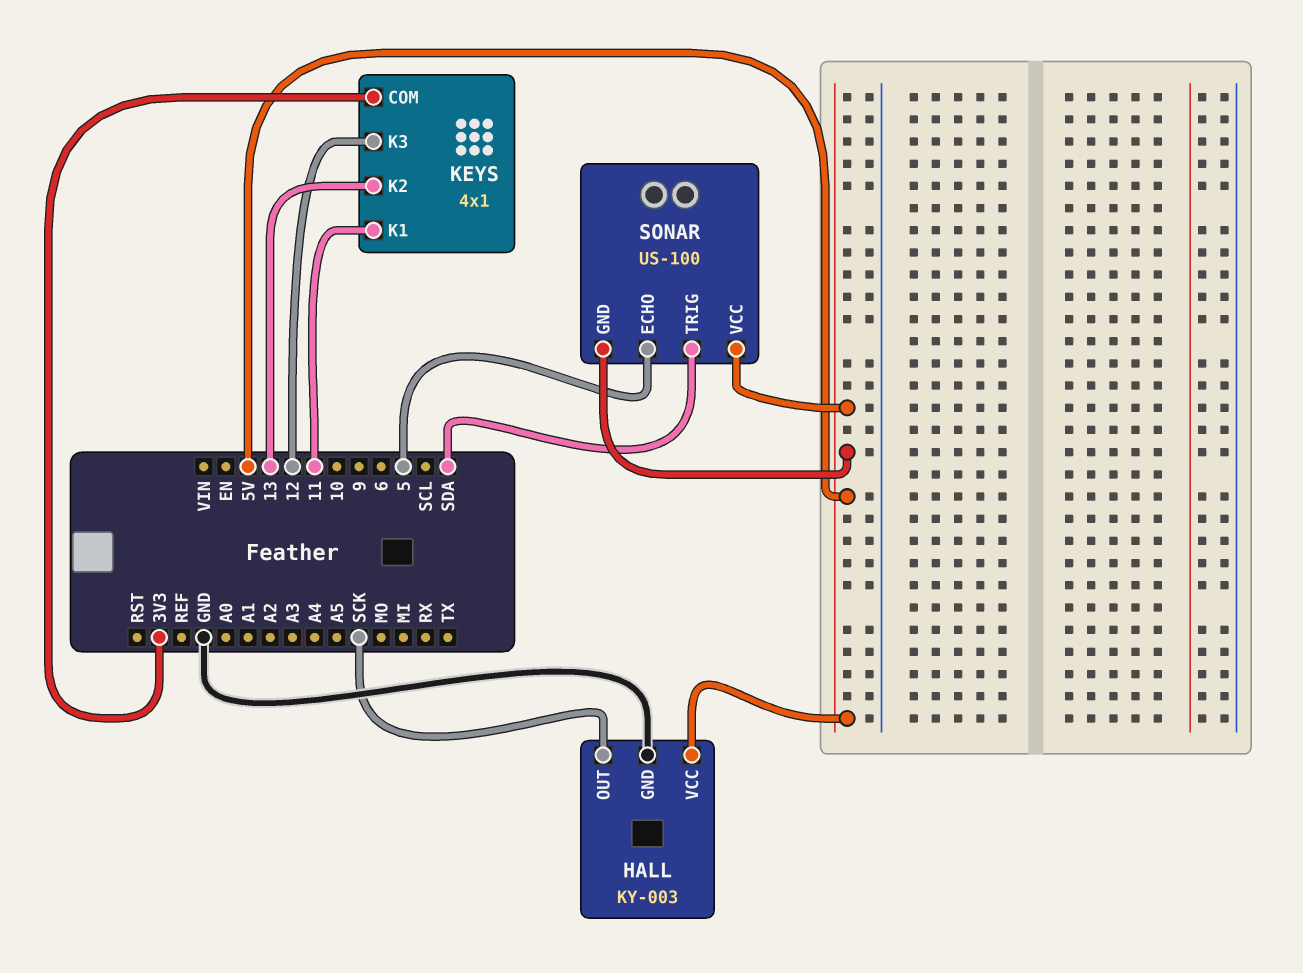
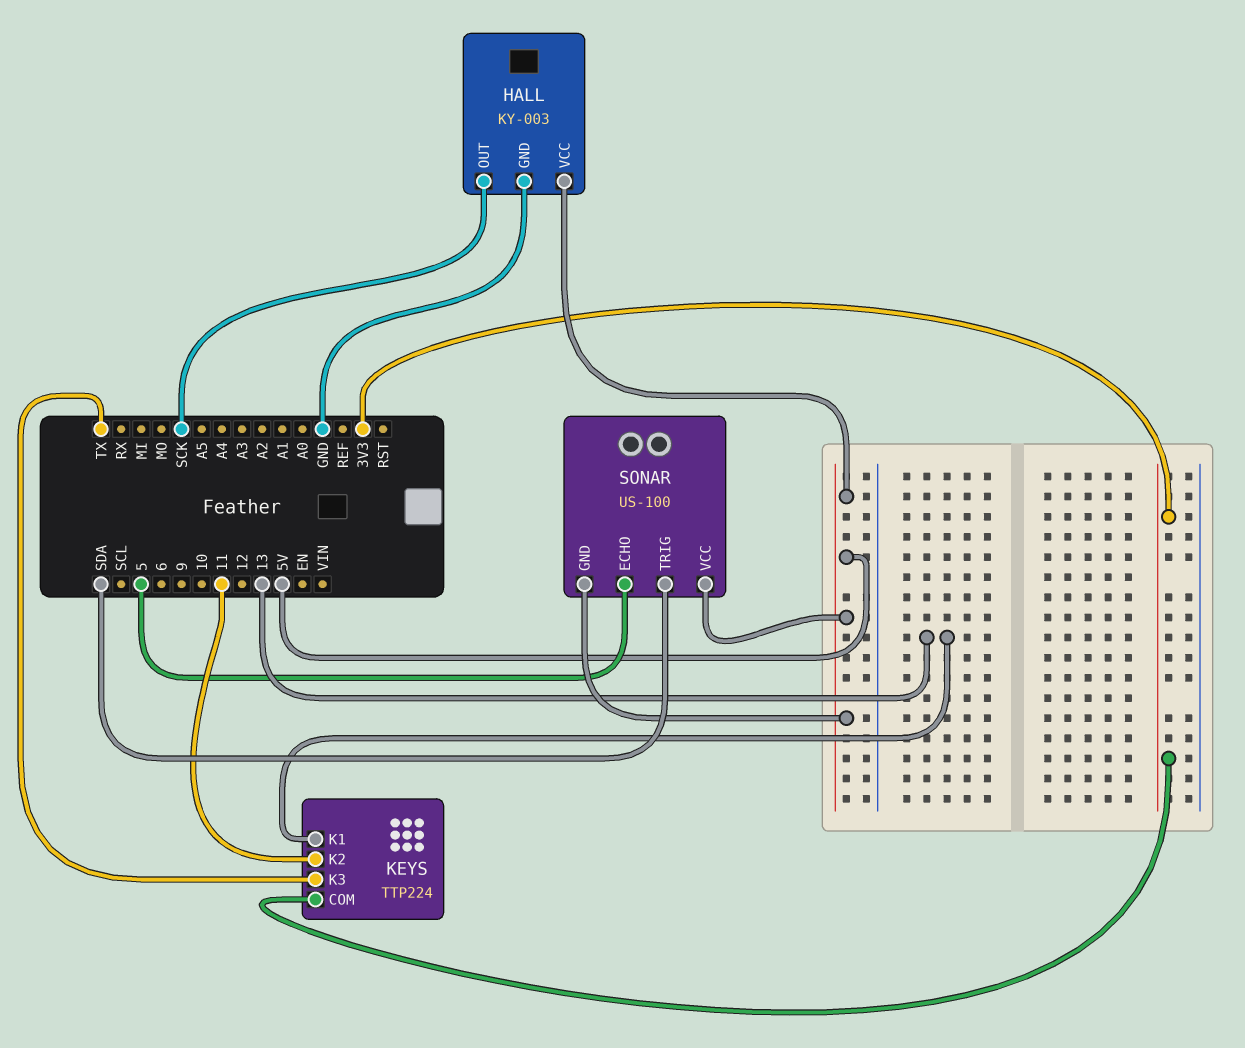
KEYS: 4x1 -> TTP224
KEYS pin K1: 11 -> 13
KEYS pin K2: 13 -> 11
KEYS pin K3: 12 -> TX

